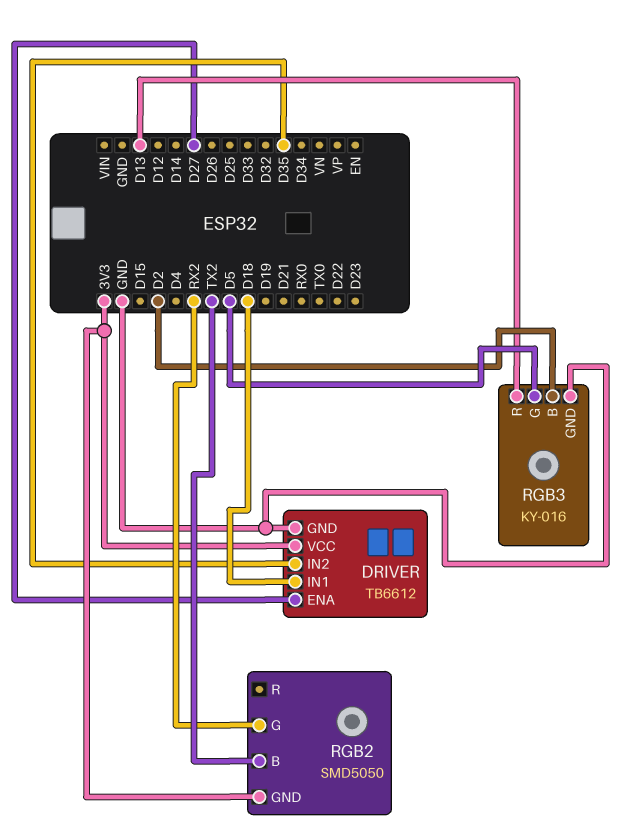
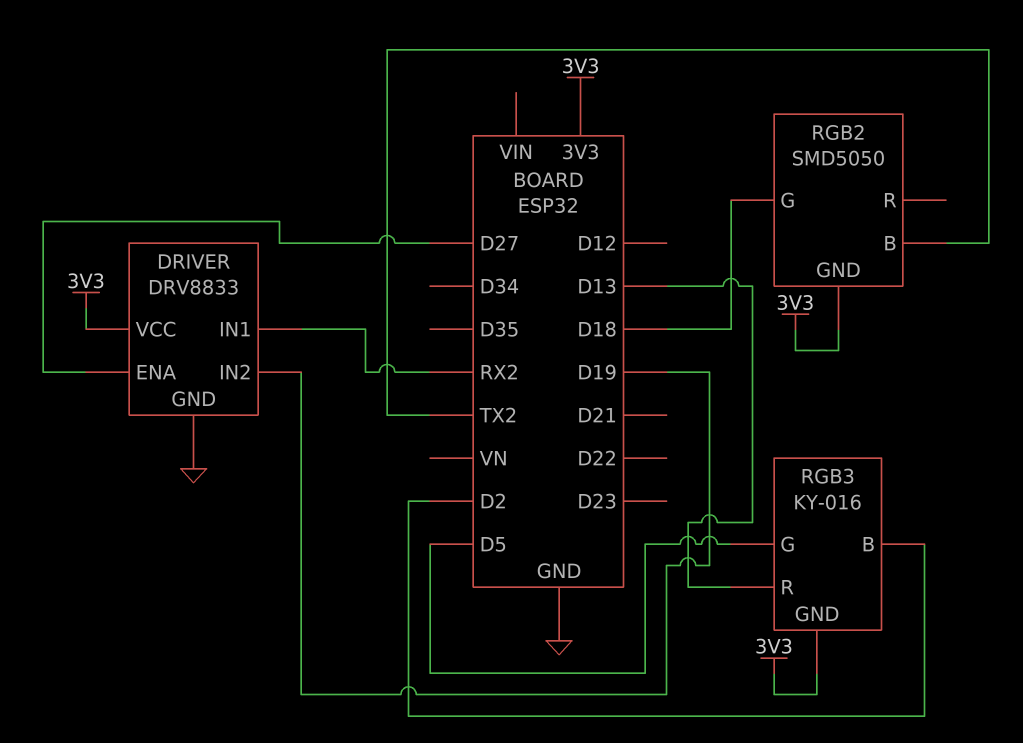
DRIVER: TB6612 -> DRV8833
DRIVER pin IN1: D18 -> RX2
DRIVER pin IN2: D35 -> D19
RGB2 pin G: RX2 -> D18
RGB3 pin GND: GND -> 3V3

